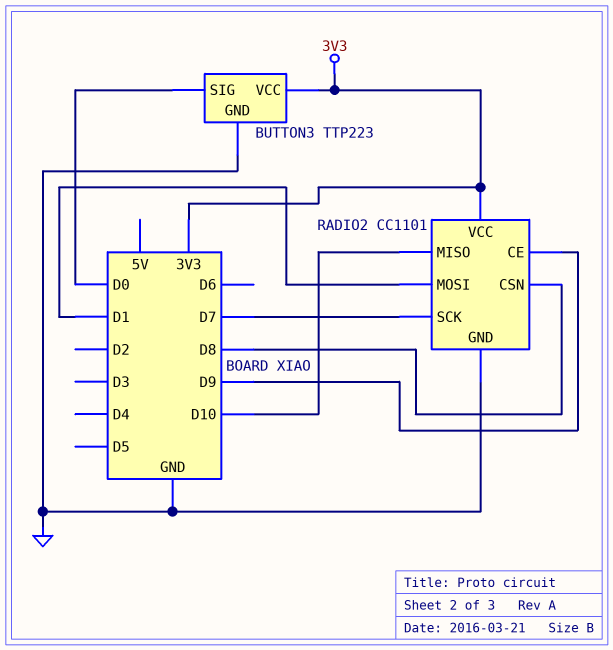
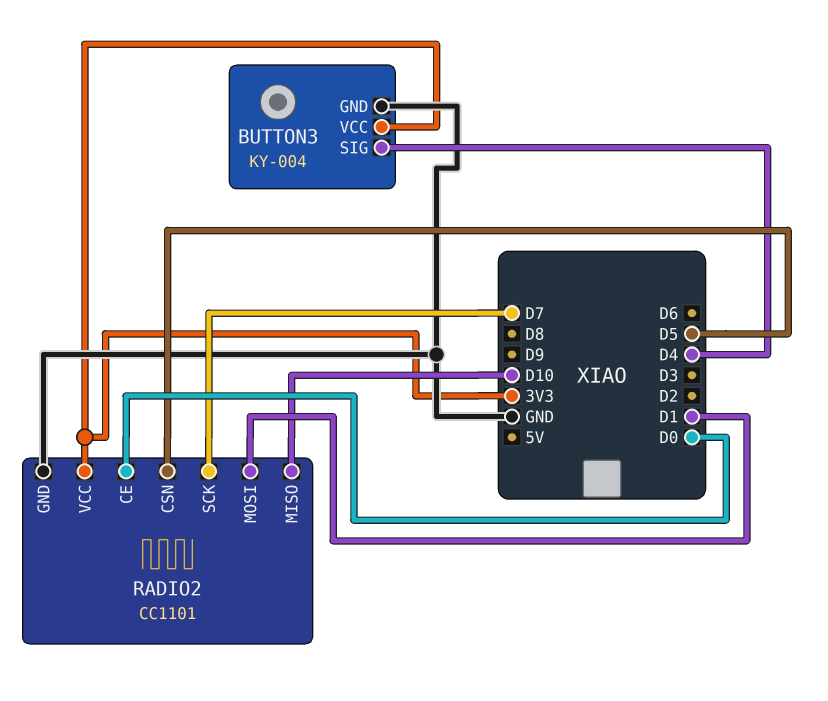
BUTTON3: TTP223 -> KY-004
BUTTON3 pin SIG: D0 -> D4
RADIO2 pin CE: D9 -> D0
RADIO2 pin CSN: D8 -> D5

